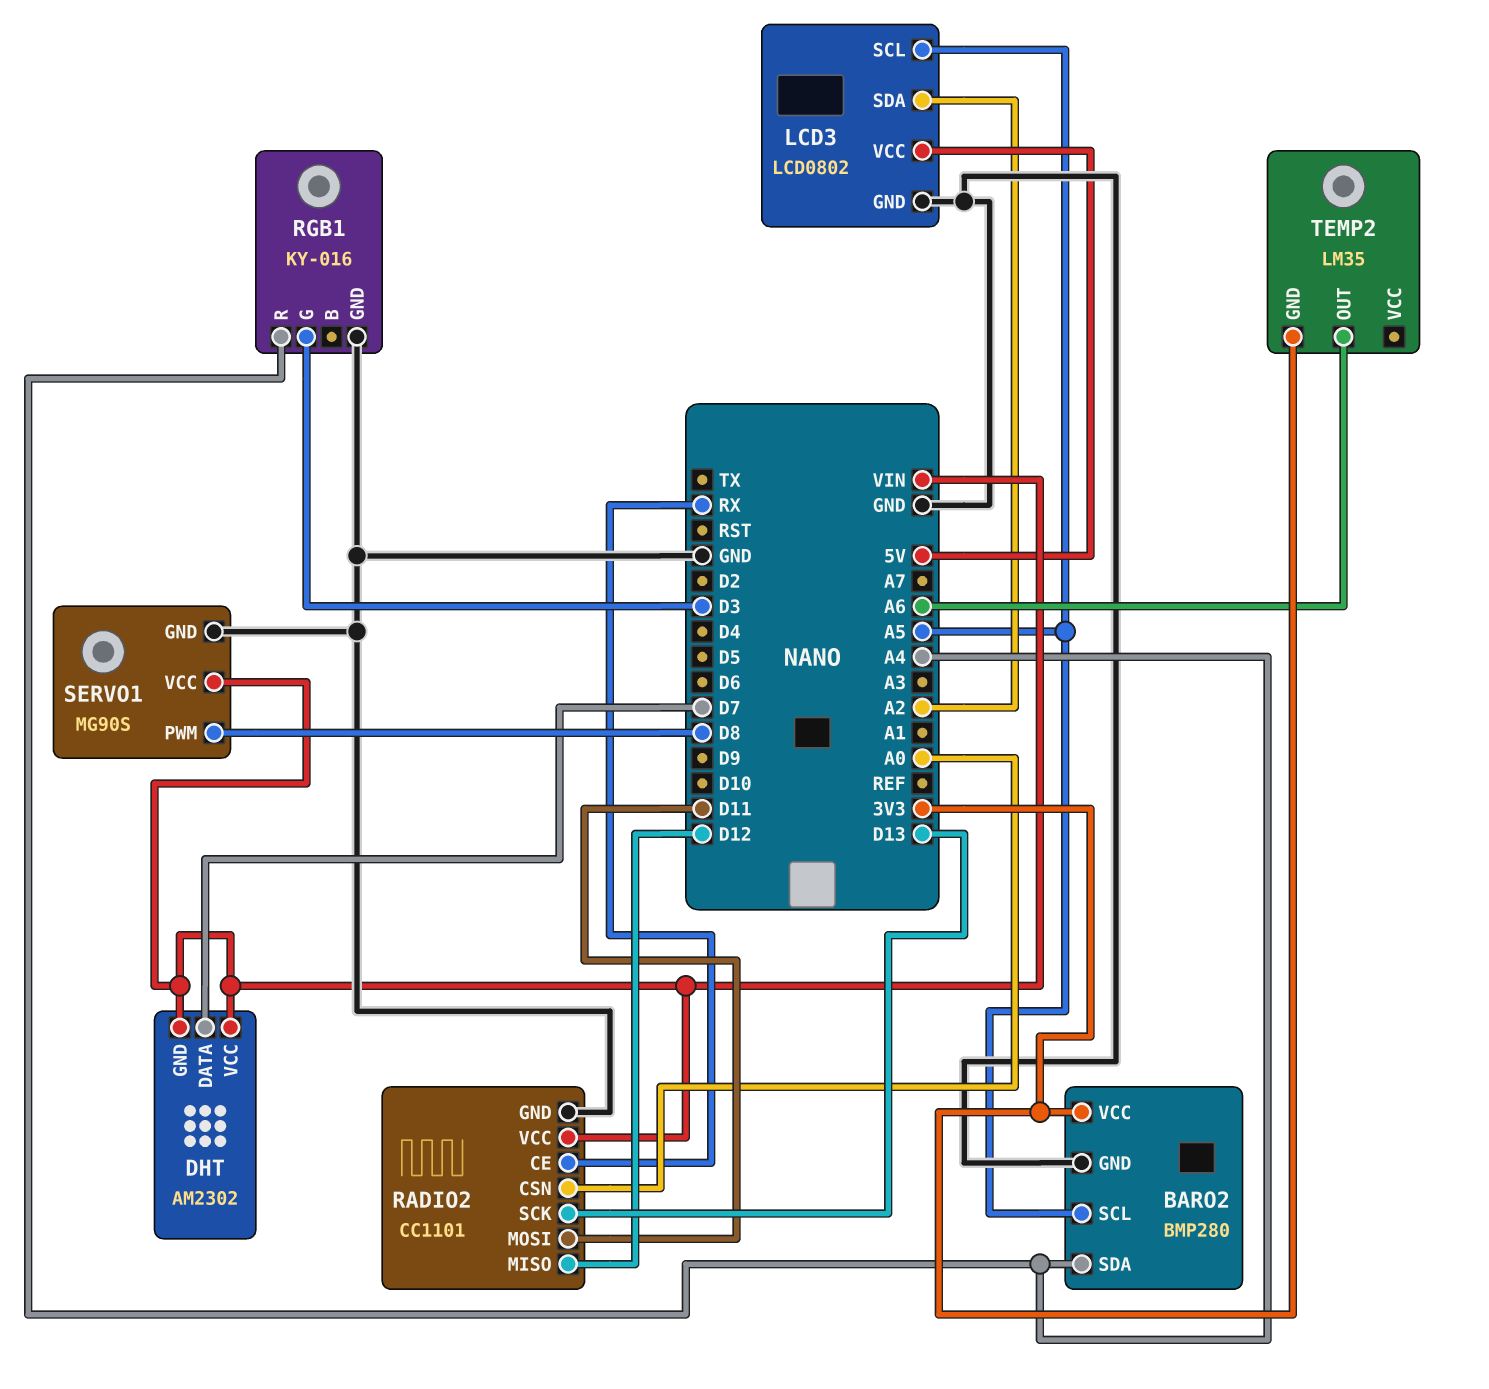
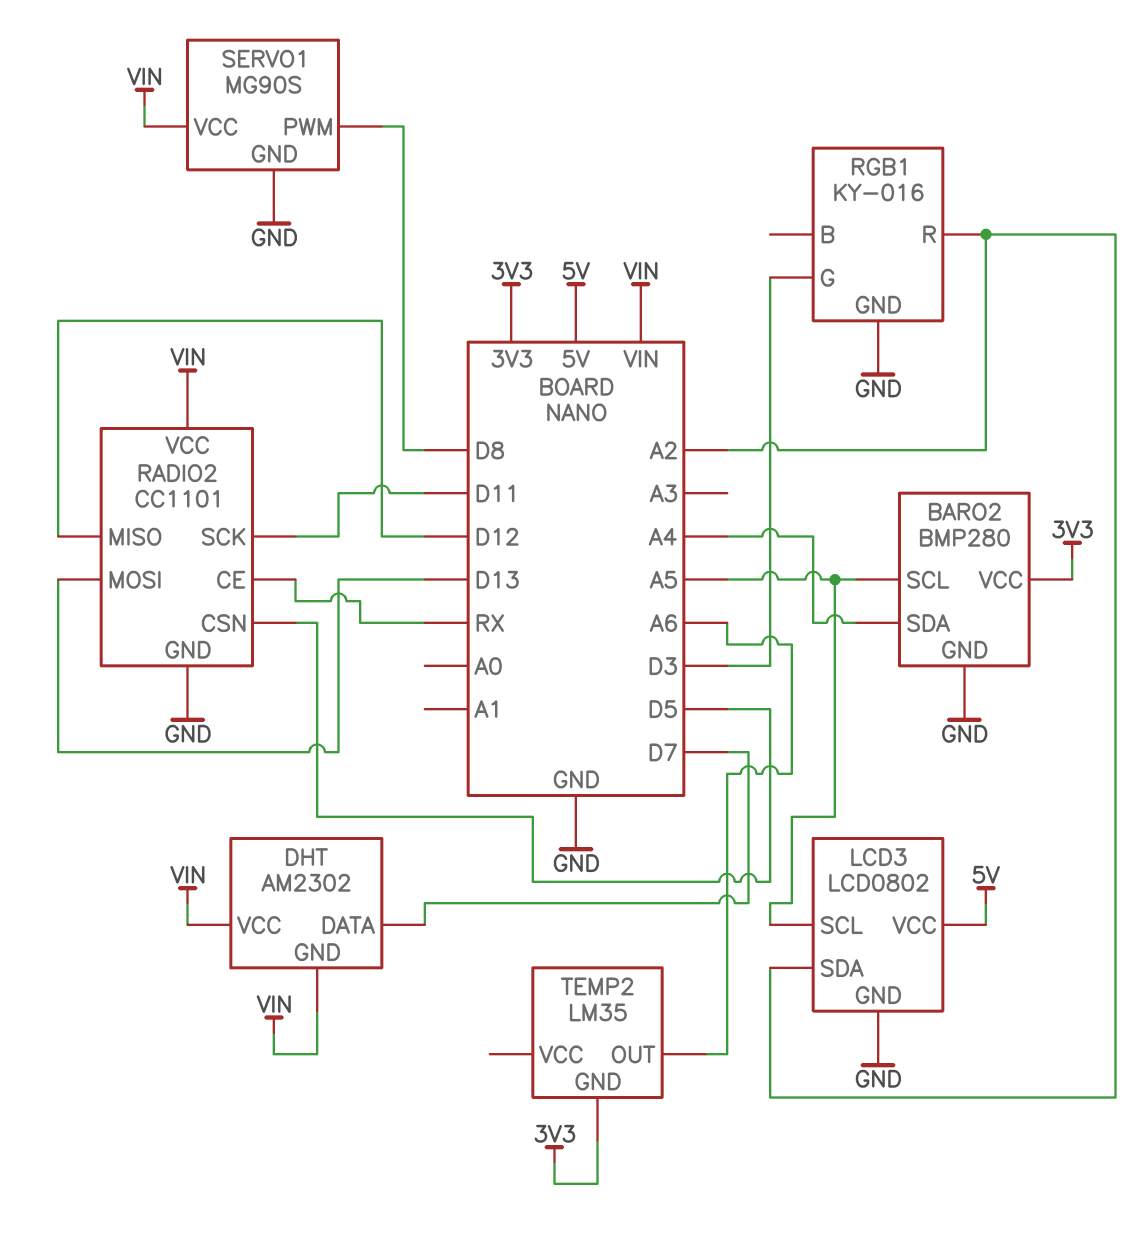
RADIO2 pin CSN: A0 -> D5
RADIO2 pin MOSI: D11 -> D13
RADIO2 pin SCK: D13 -> D11
RGB1 pin R: A4 -> A2

